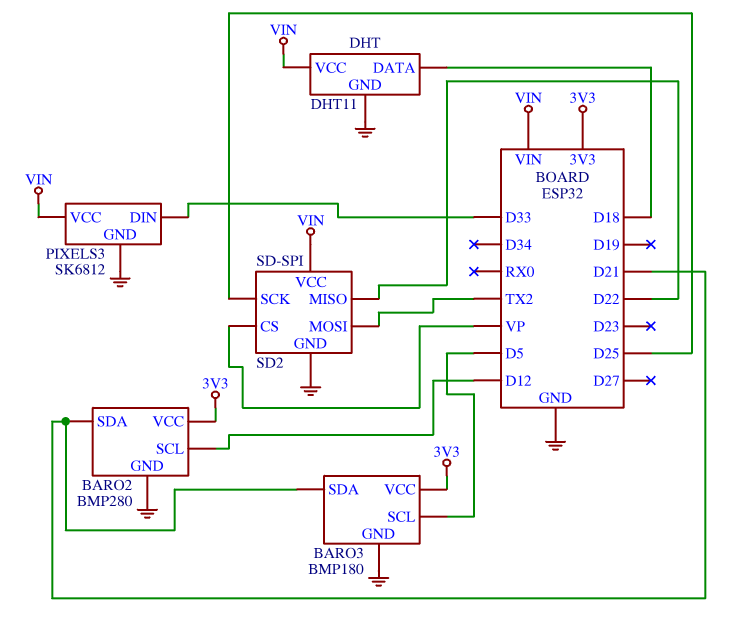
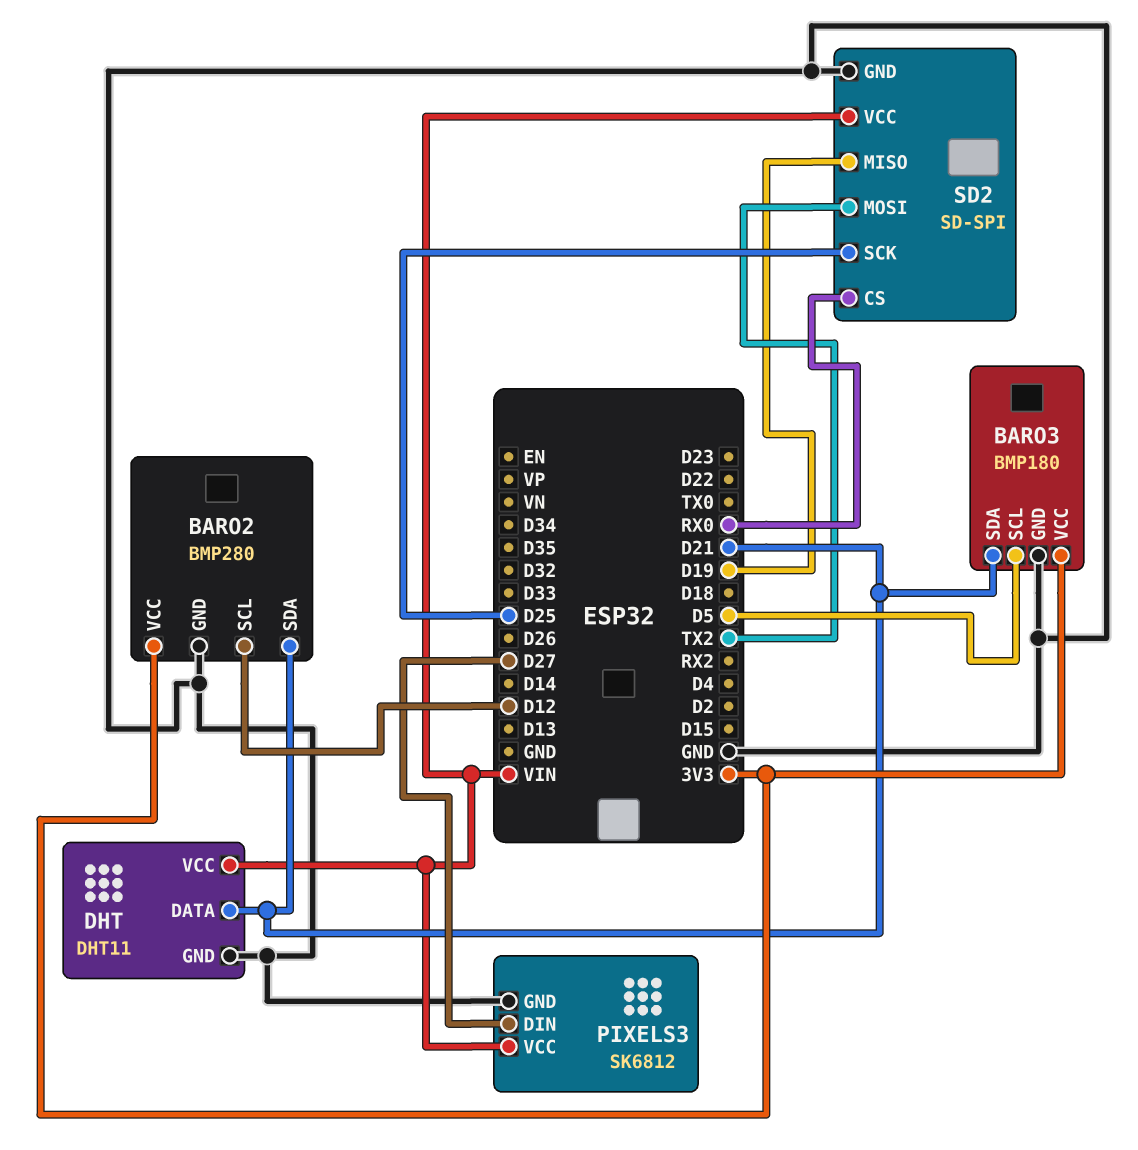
DHT pin DATA: D18 -> D21
PIXELS3 pin DIN: D33 -> D27
SD2 pin CS: VP -> RX0
SD2 pin MISO: D22 -> D19

